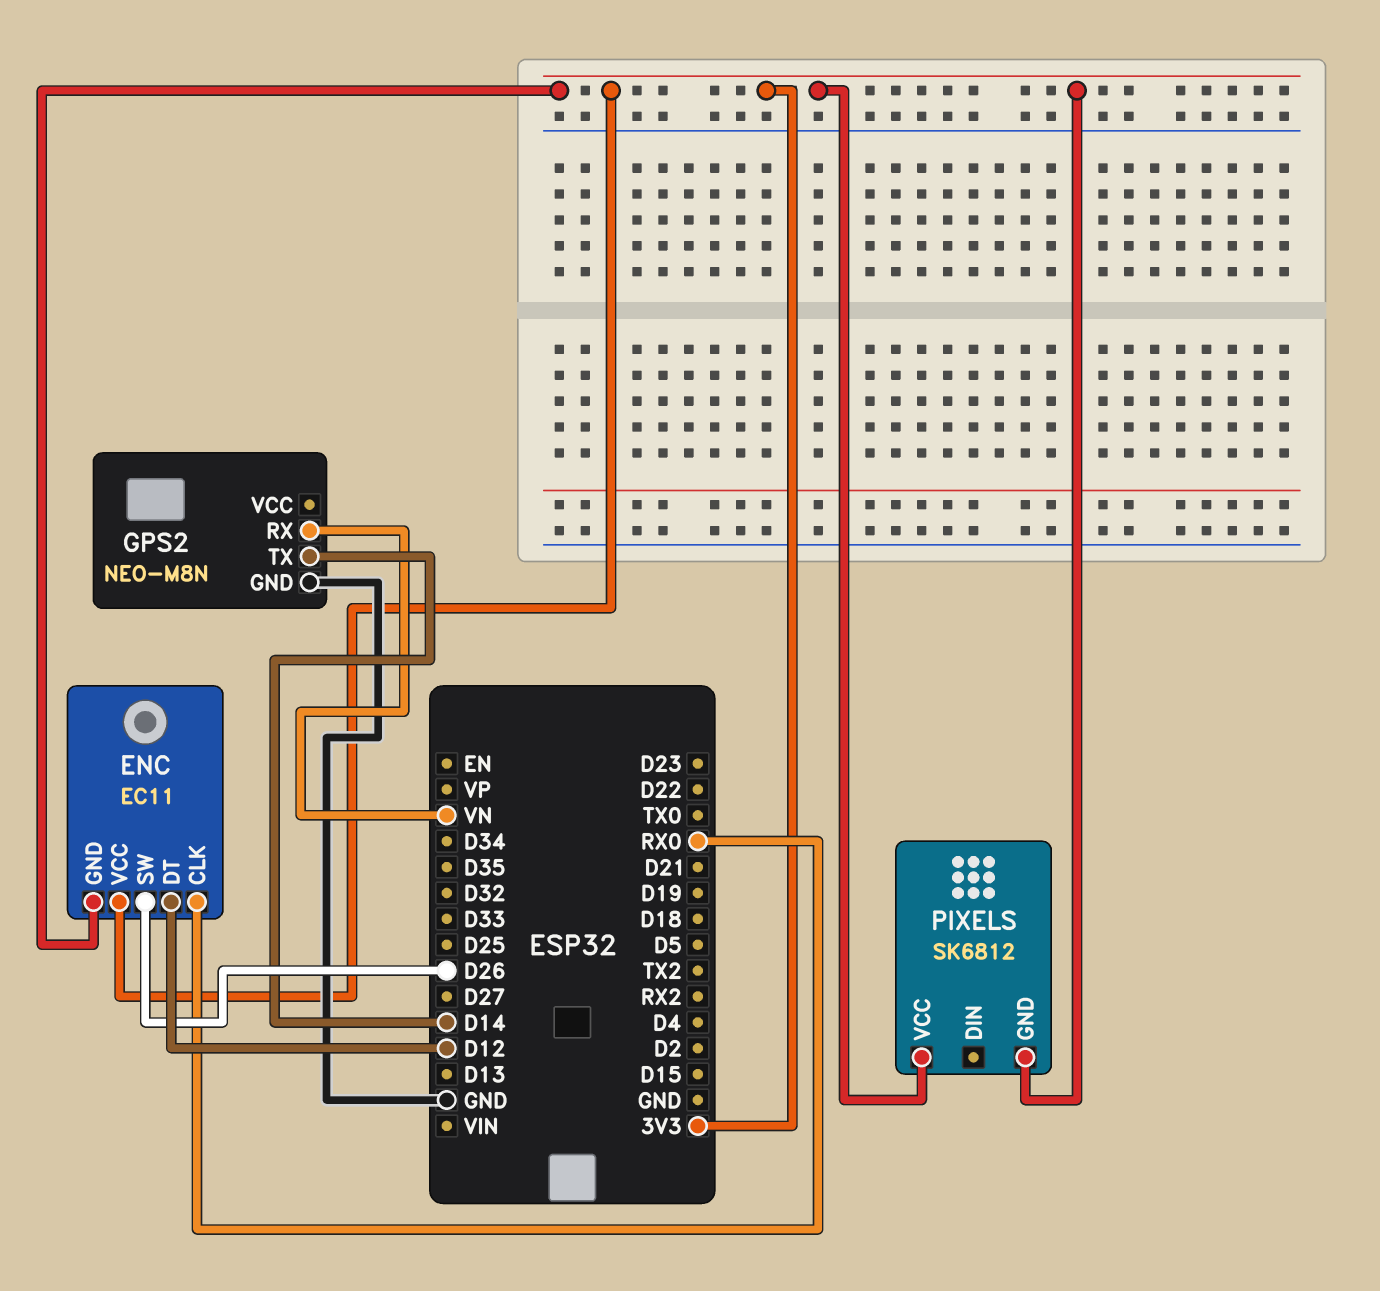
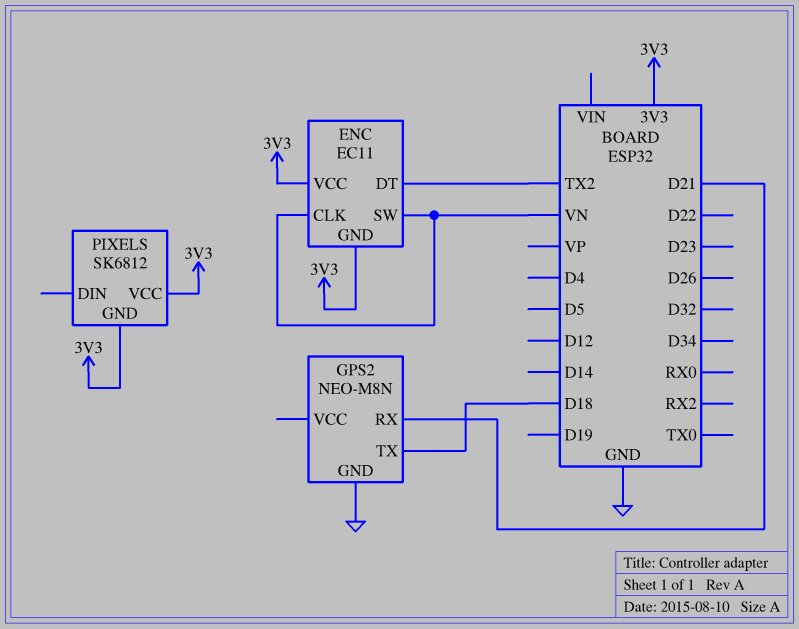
ENC pin CLK: RX0 -> VN
ENC pin DT: D12 -> TX2
ENC pin SW: D26 -> VN
GPS2 pin RX: VN -> D21
GPS2 pin TX: D14 -> D18

